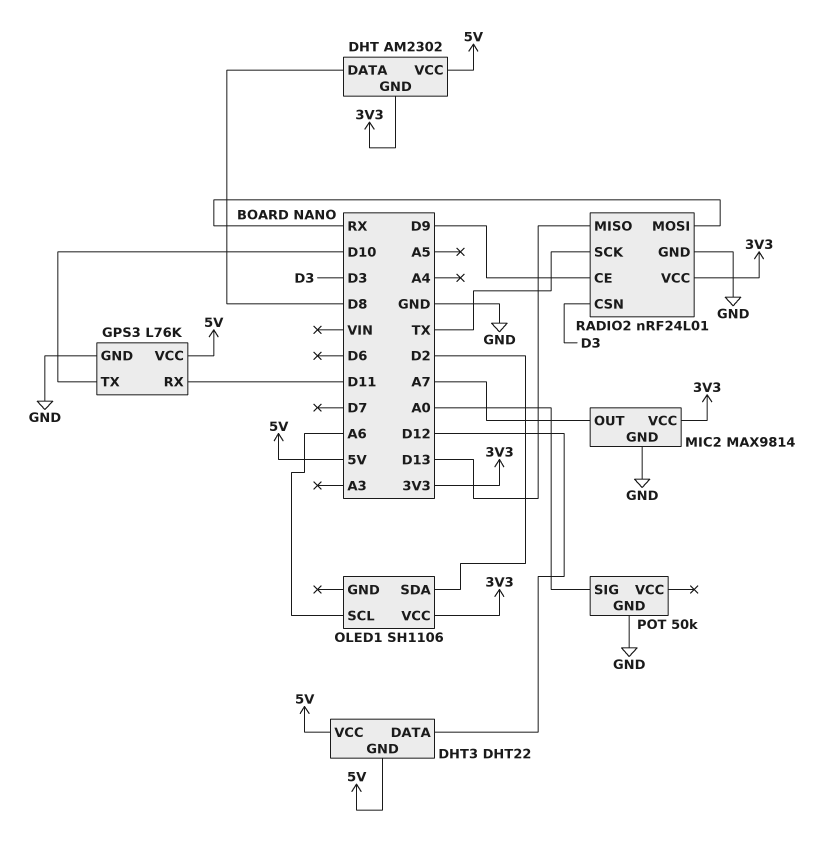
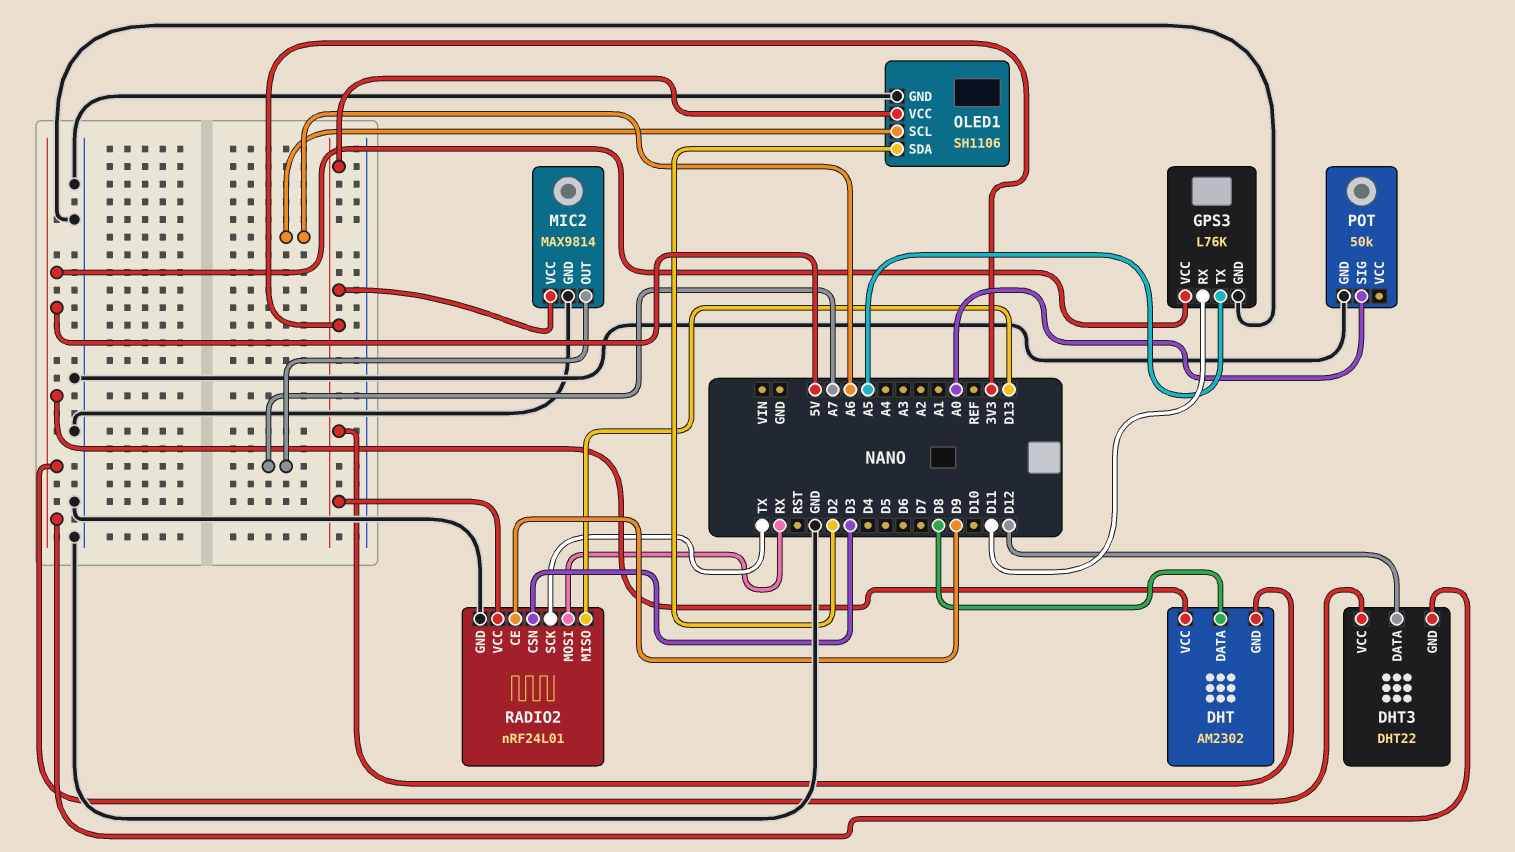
GPS3 pin TX: D10 -> A5
OLED1 pin GND: none -> GND

